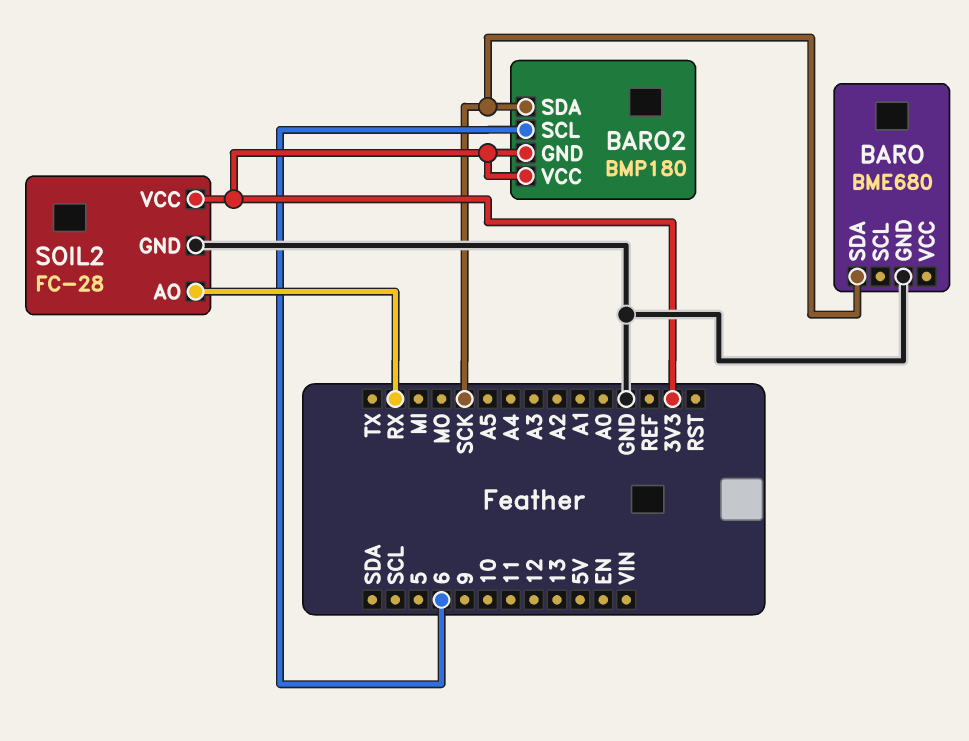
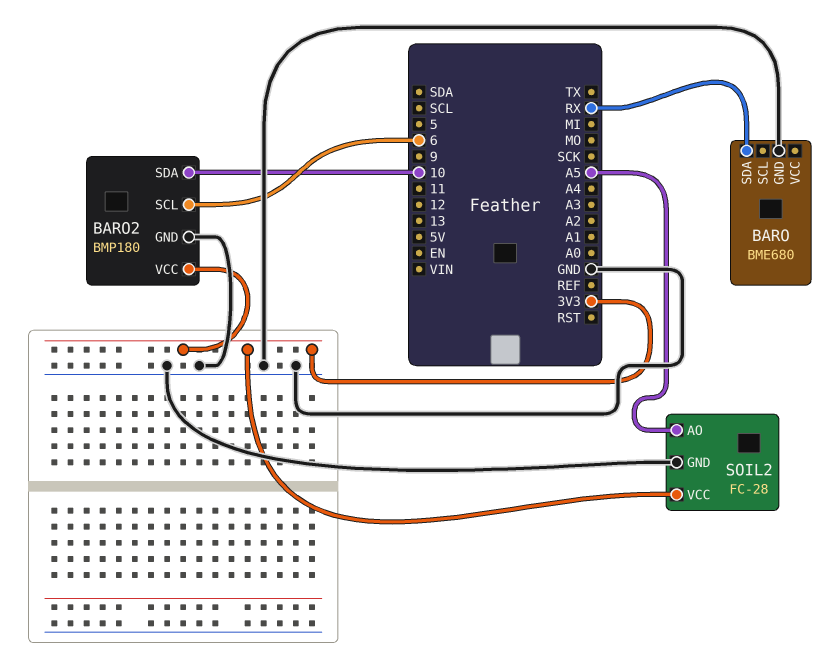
BARO pin SDA: SCK -> RX
BARO2 pin GND: 3V3 -> GND
BARO2 pin SDA: SCK -> 10
SOIL2 pin AO: RX -> A5

